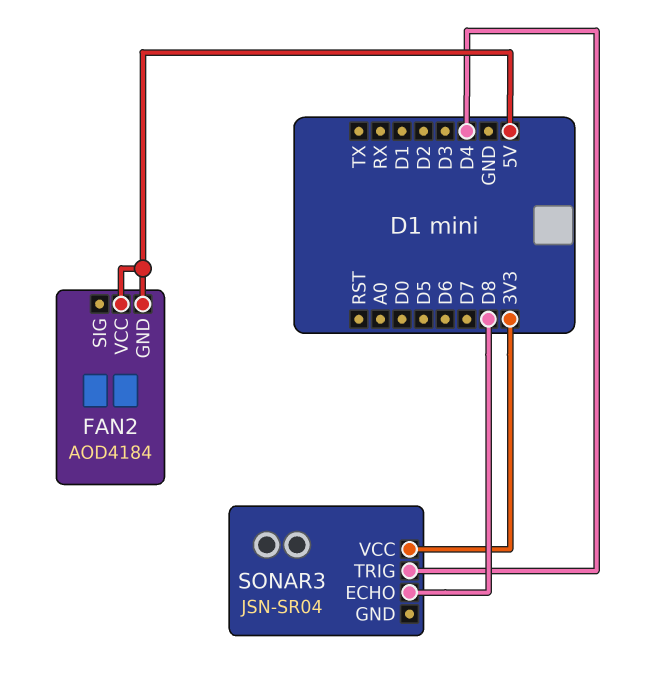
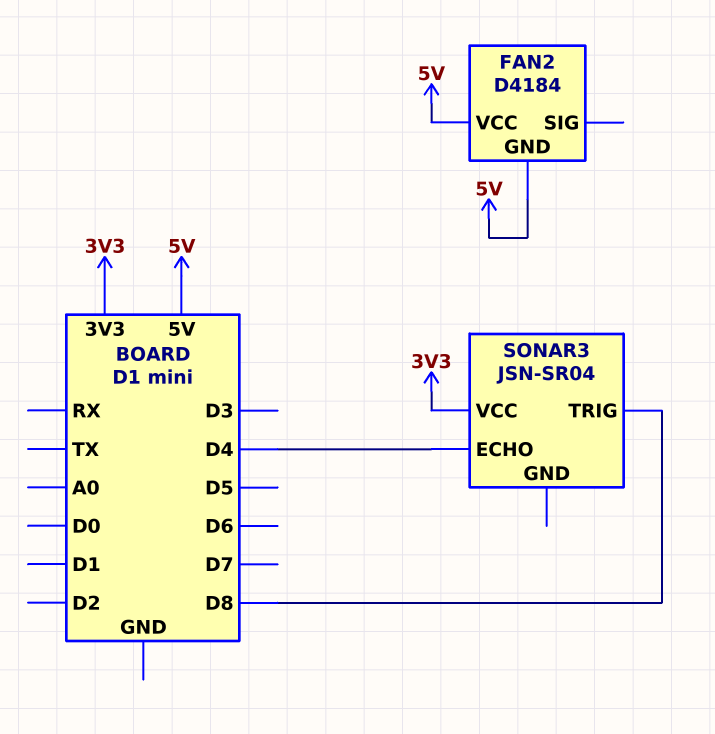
FAN2: AOD4184 -> D4184
SONAR3 pin ECHO: D8 -> D4
SONAR3 pin TRIG: D4 -> D8

